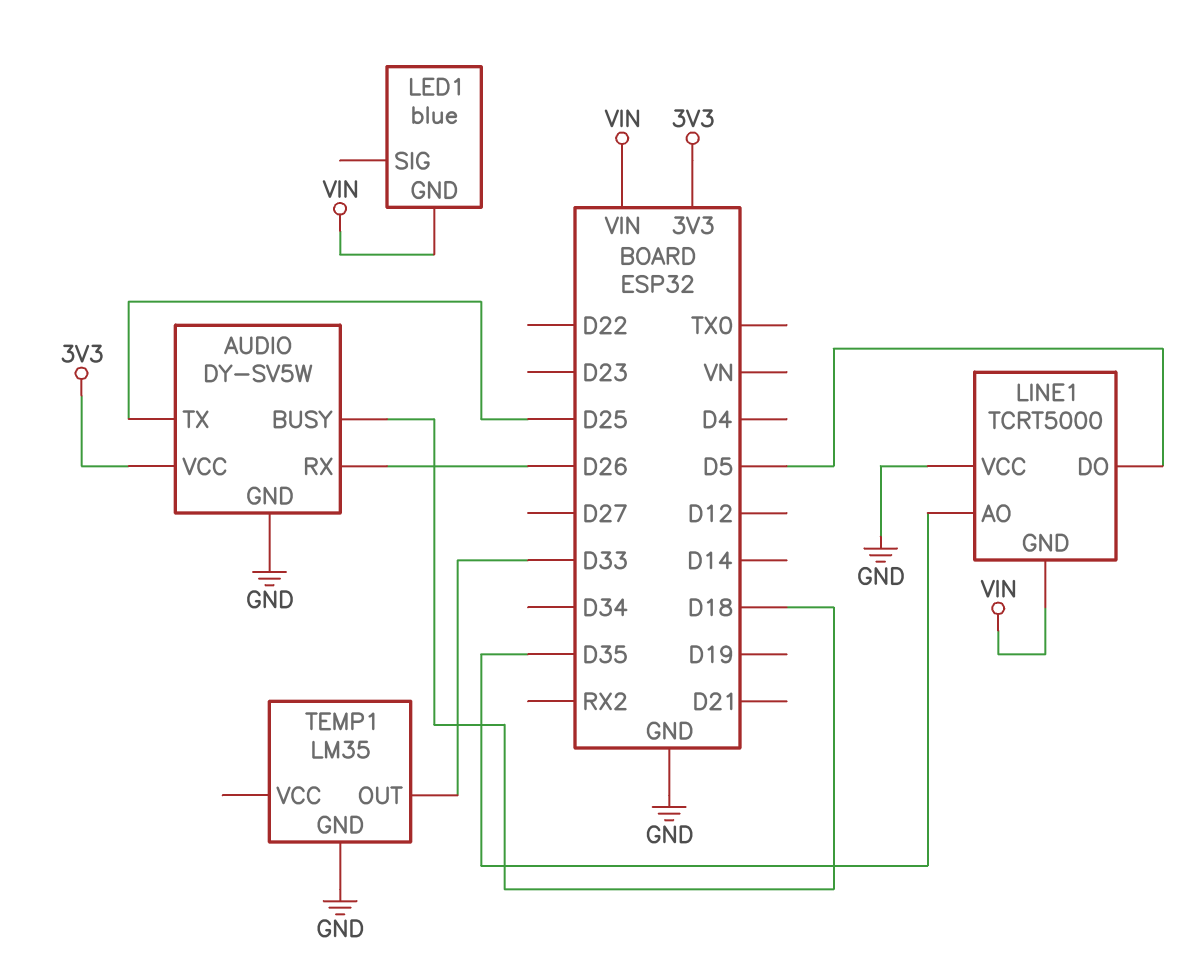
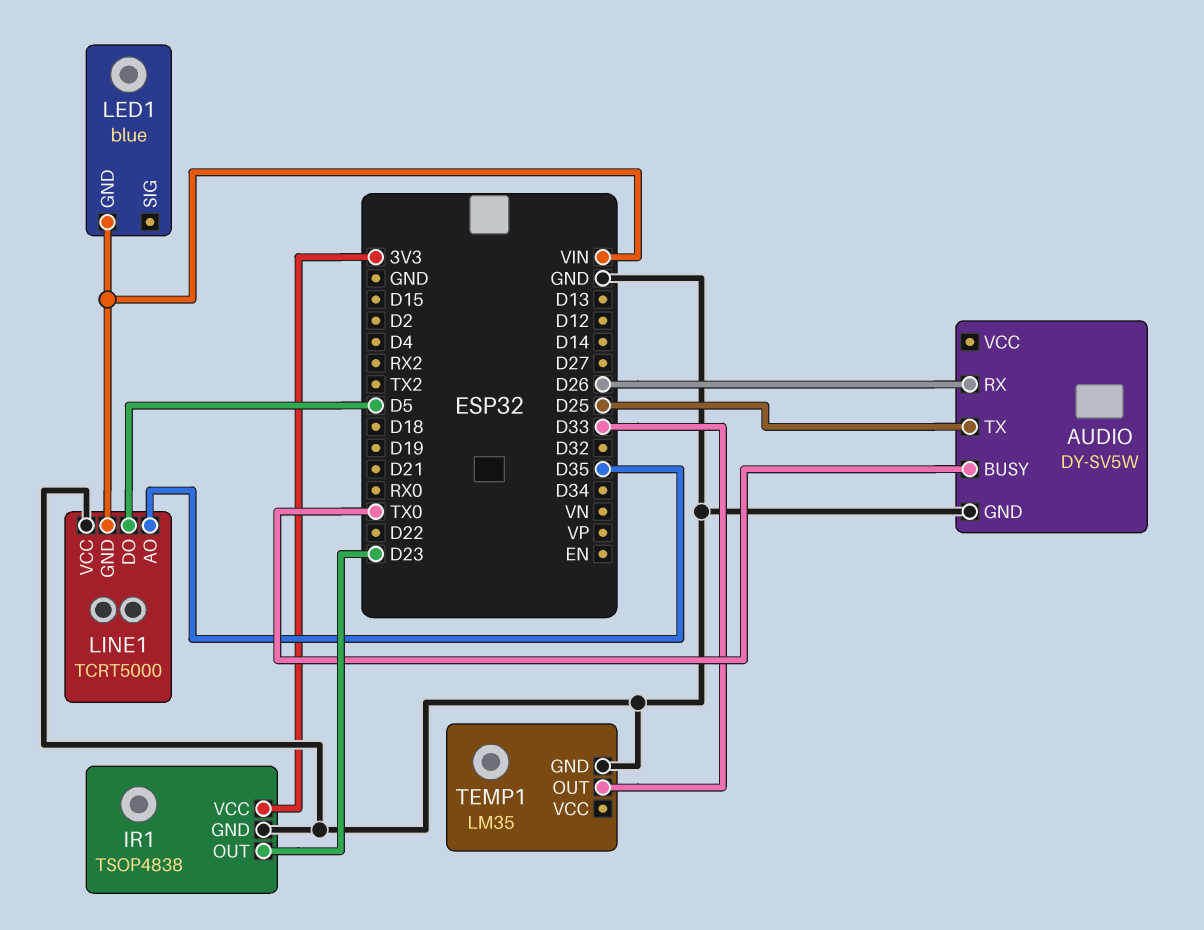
AUDIO pin BUSY: D18 -> TX0
AUDIO pin VCC: 3V3 -> none
IR1: none -> TSOP4838
IR1 pin GND: none -> GND
IR1 pin OUT: none -> D23
IR1 pin VCC: none -> 3V3

